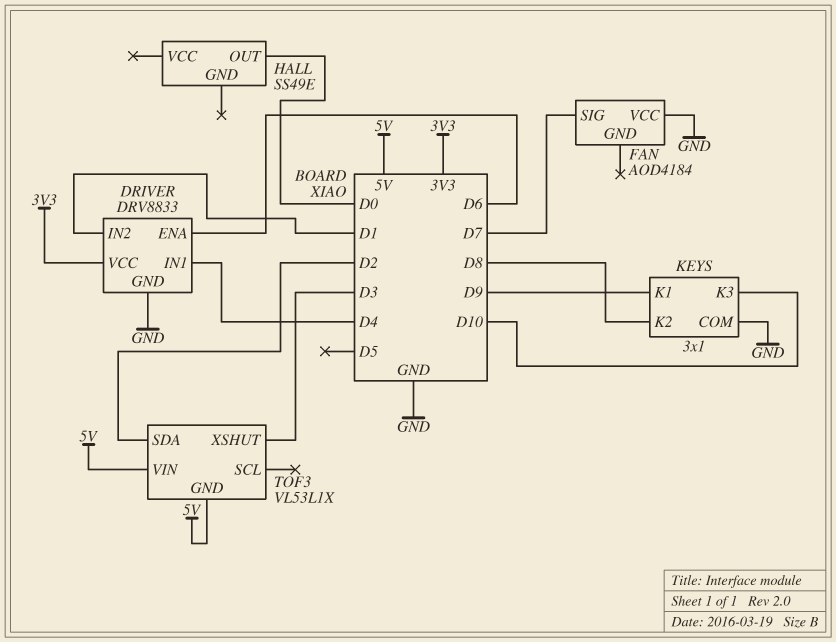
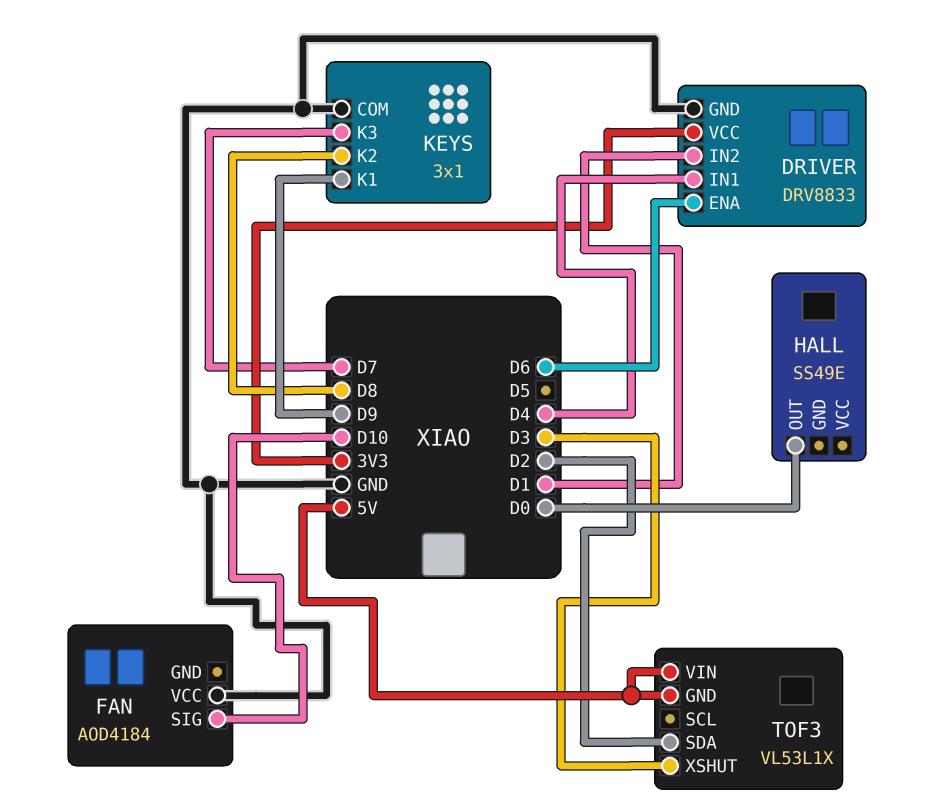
FAN pin SIG: D7 -> D10
KEYS pin K3: D10 -> D7

